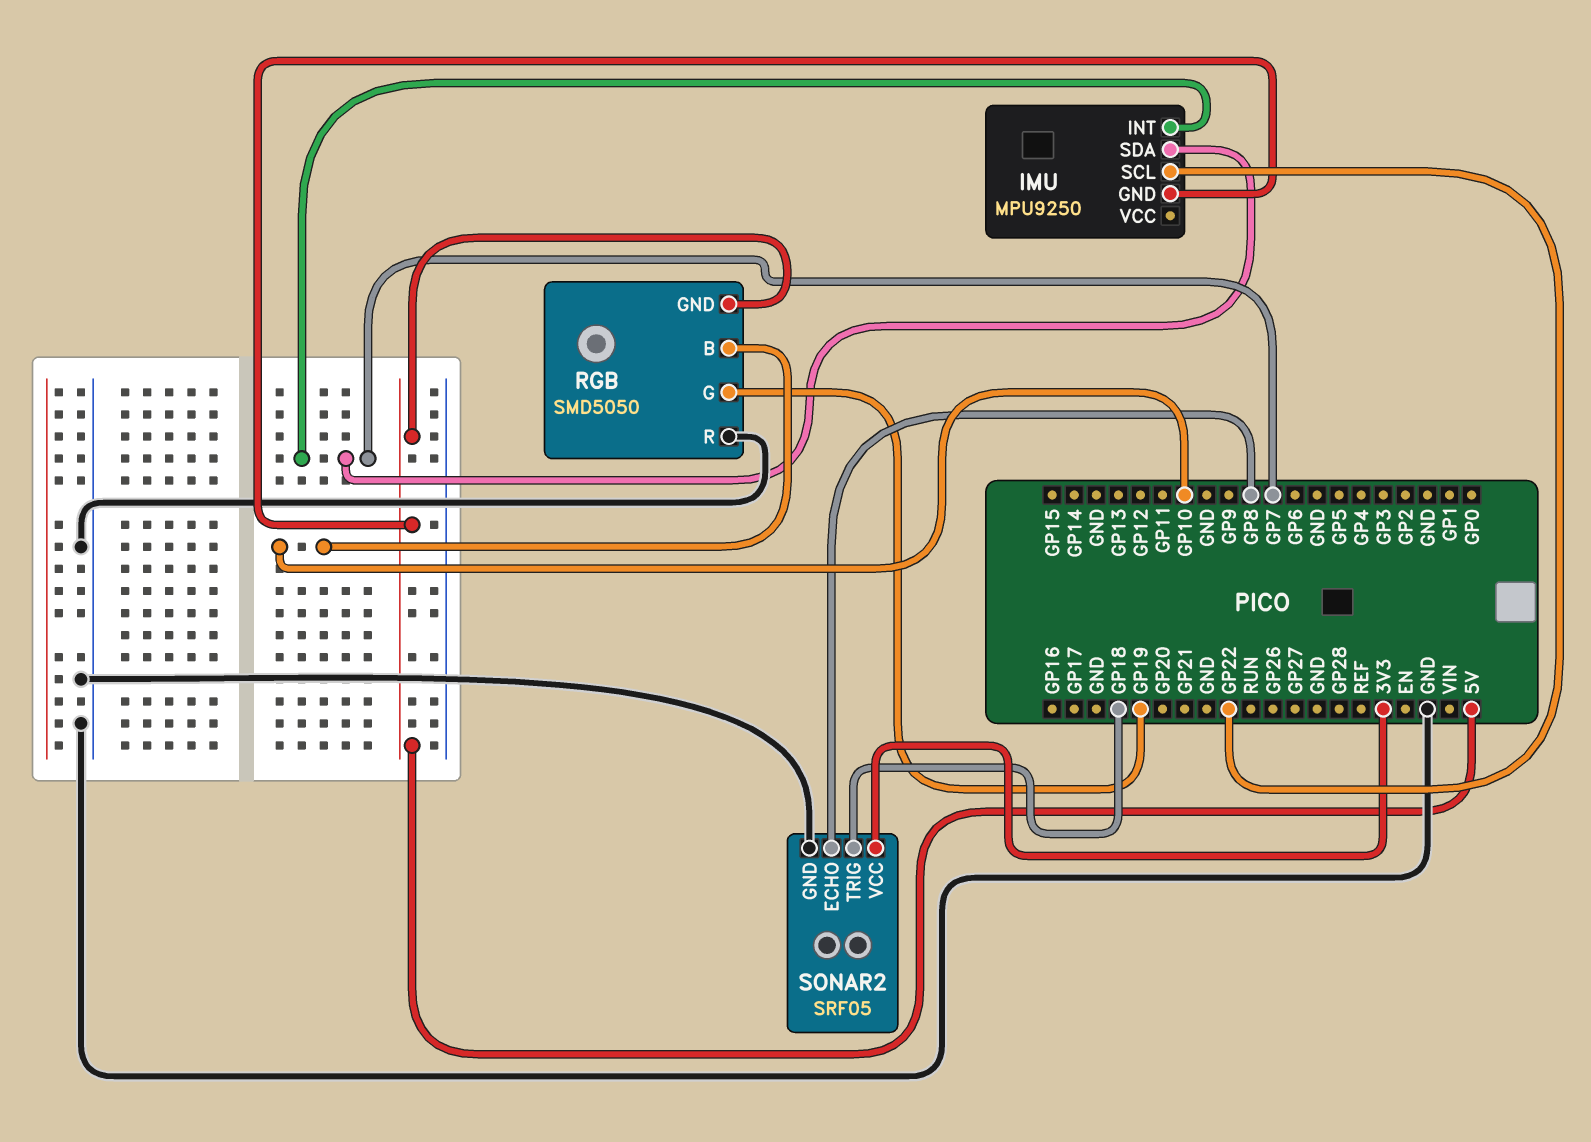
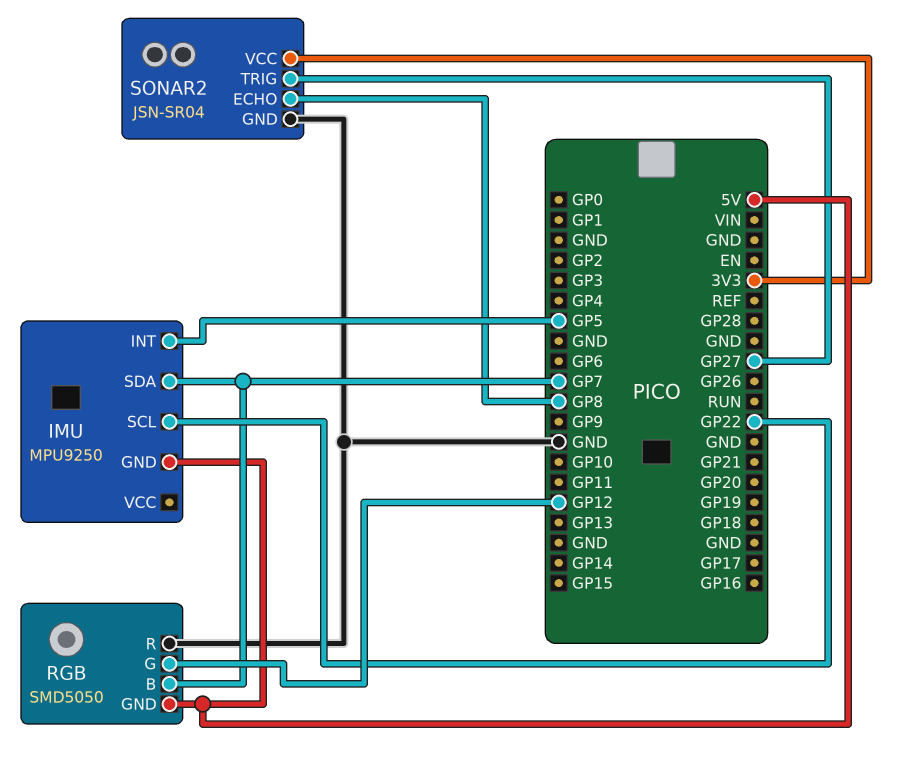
IMU pin INT: GP7 -> GP5
RGB pin B: GP10 -> GP7
RGB pin G: GP19 -> GP12
SONAR2: SRF05 -> JSN-SR04
SONAR2 pin TRIG: GP18 -> GP27

